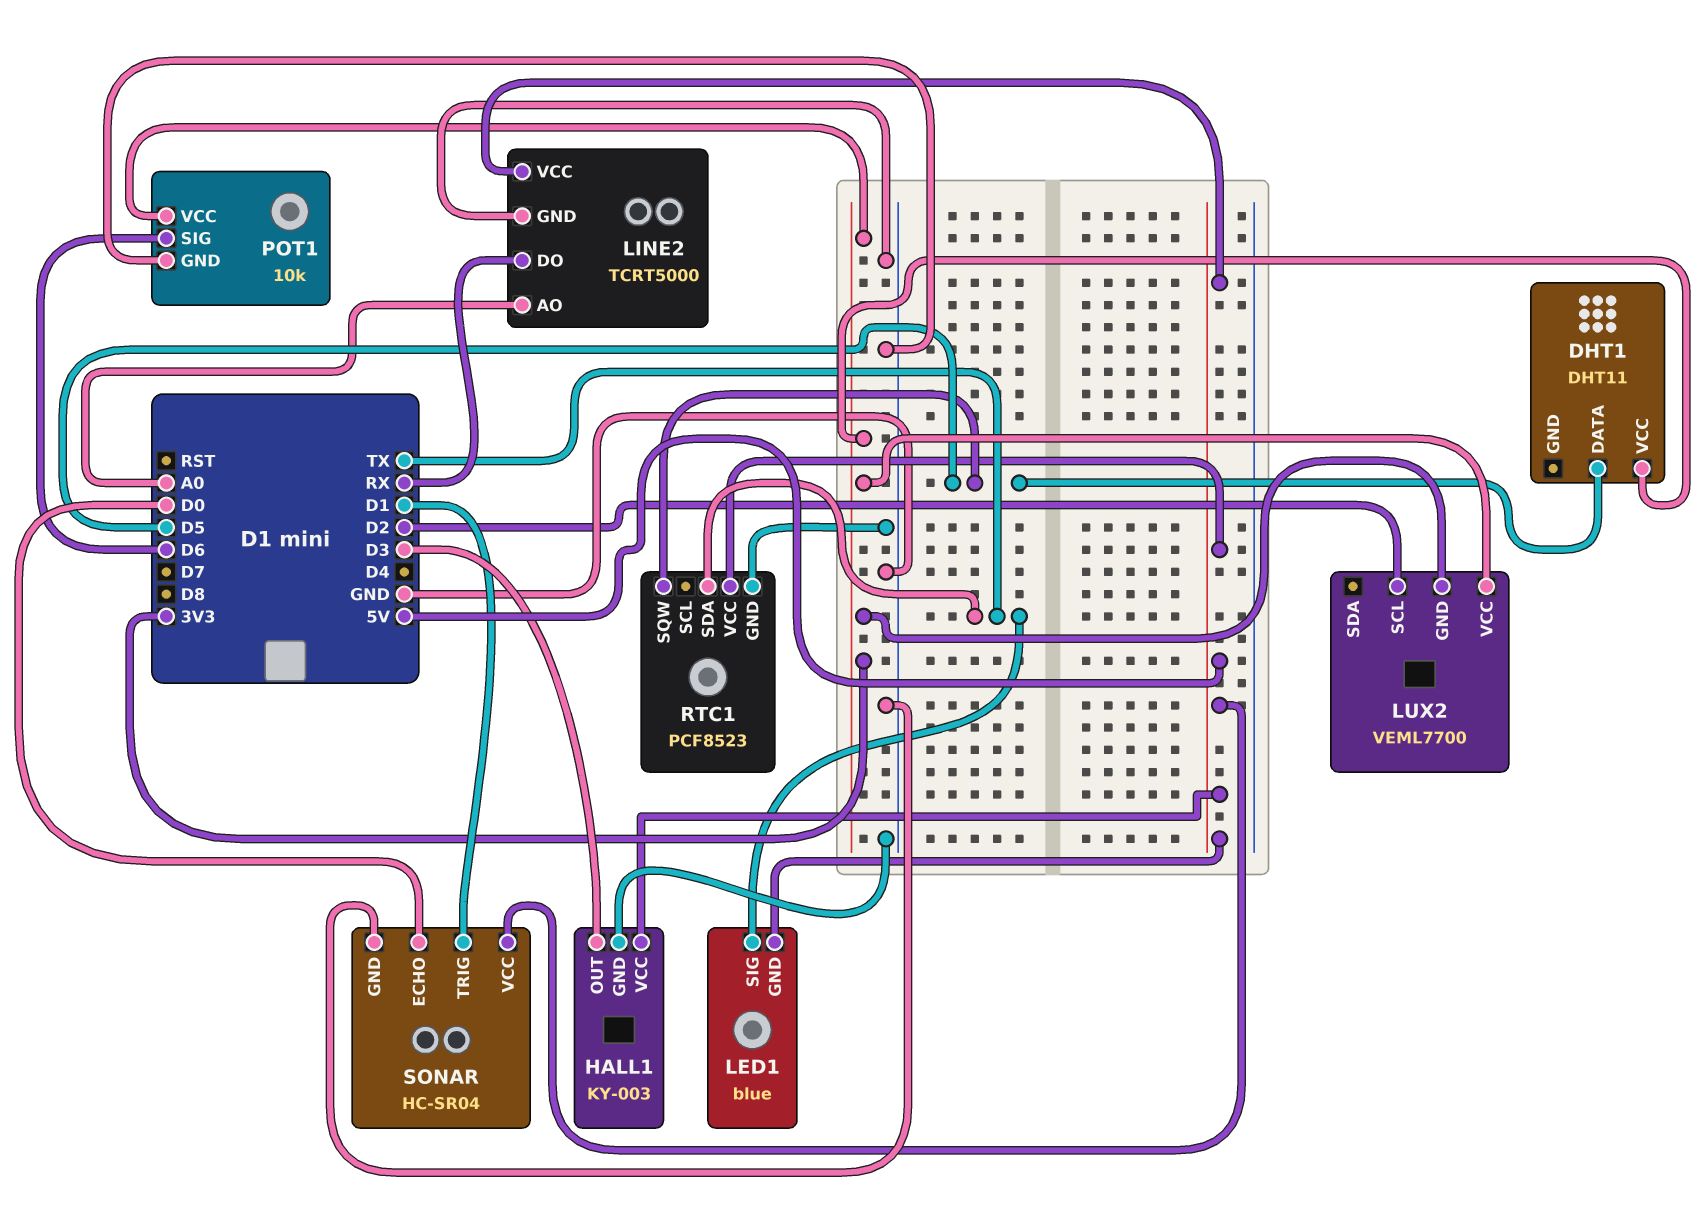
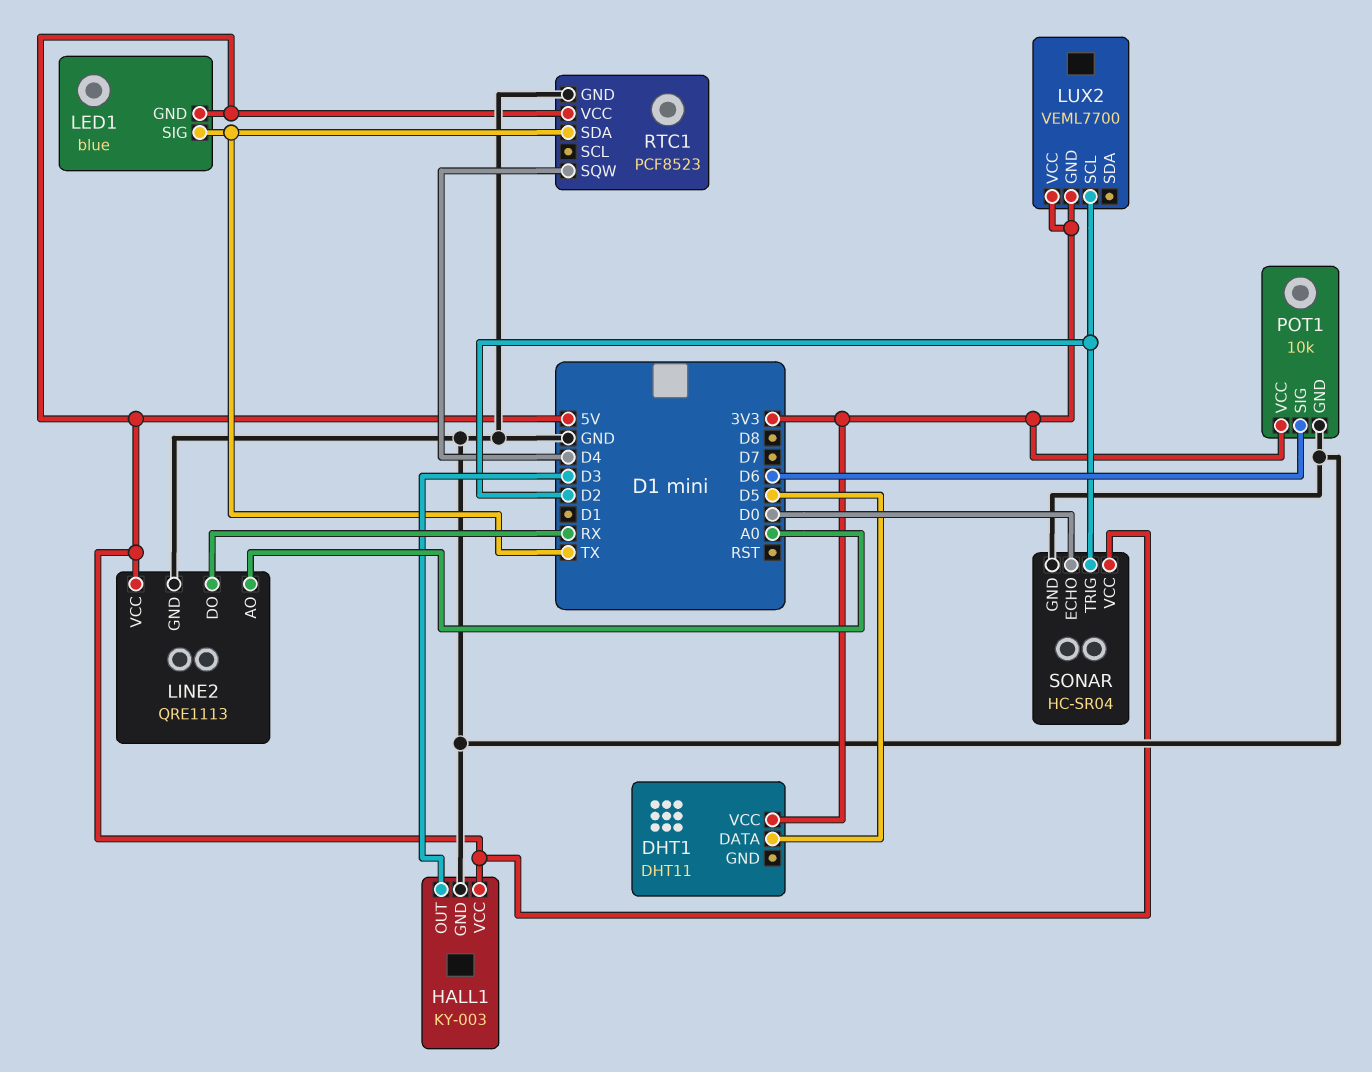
LINE2: TCRT5000 -> QRE1113
RTC1 pin SQW: D5 -> D4
SONAR pin TRIG: D1 -> D2

